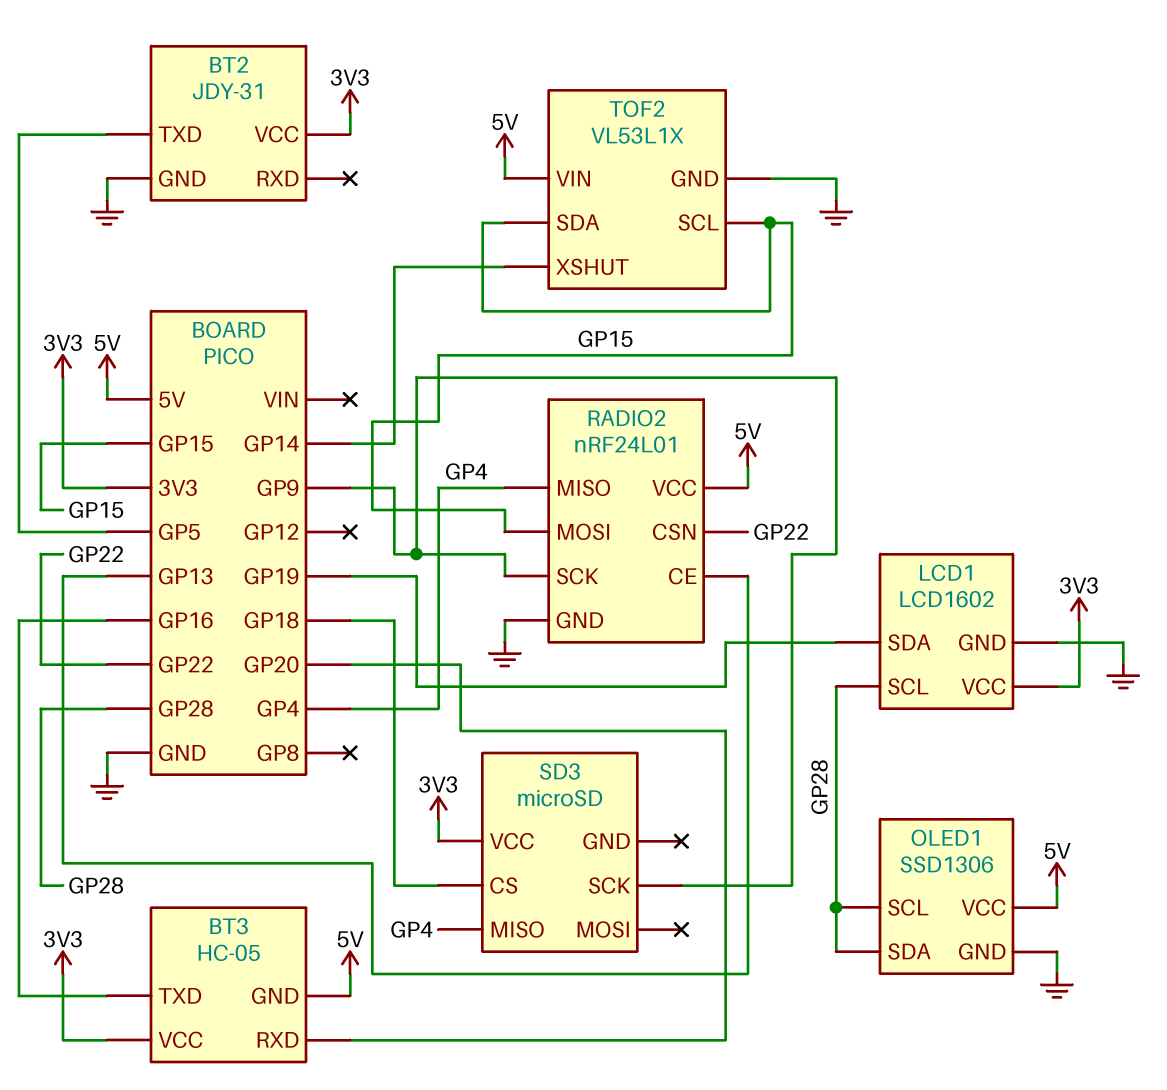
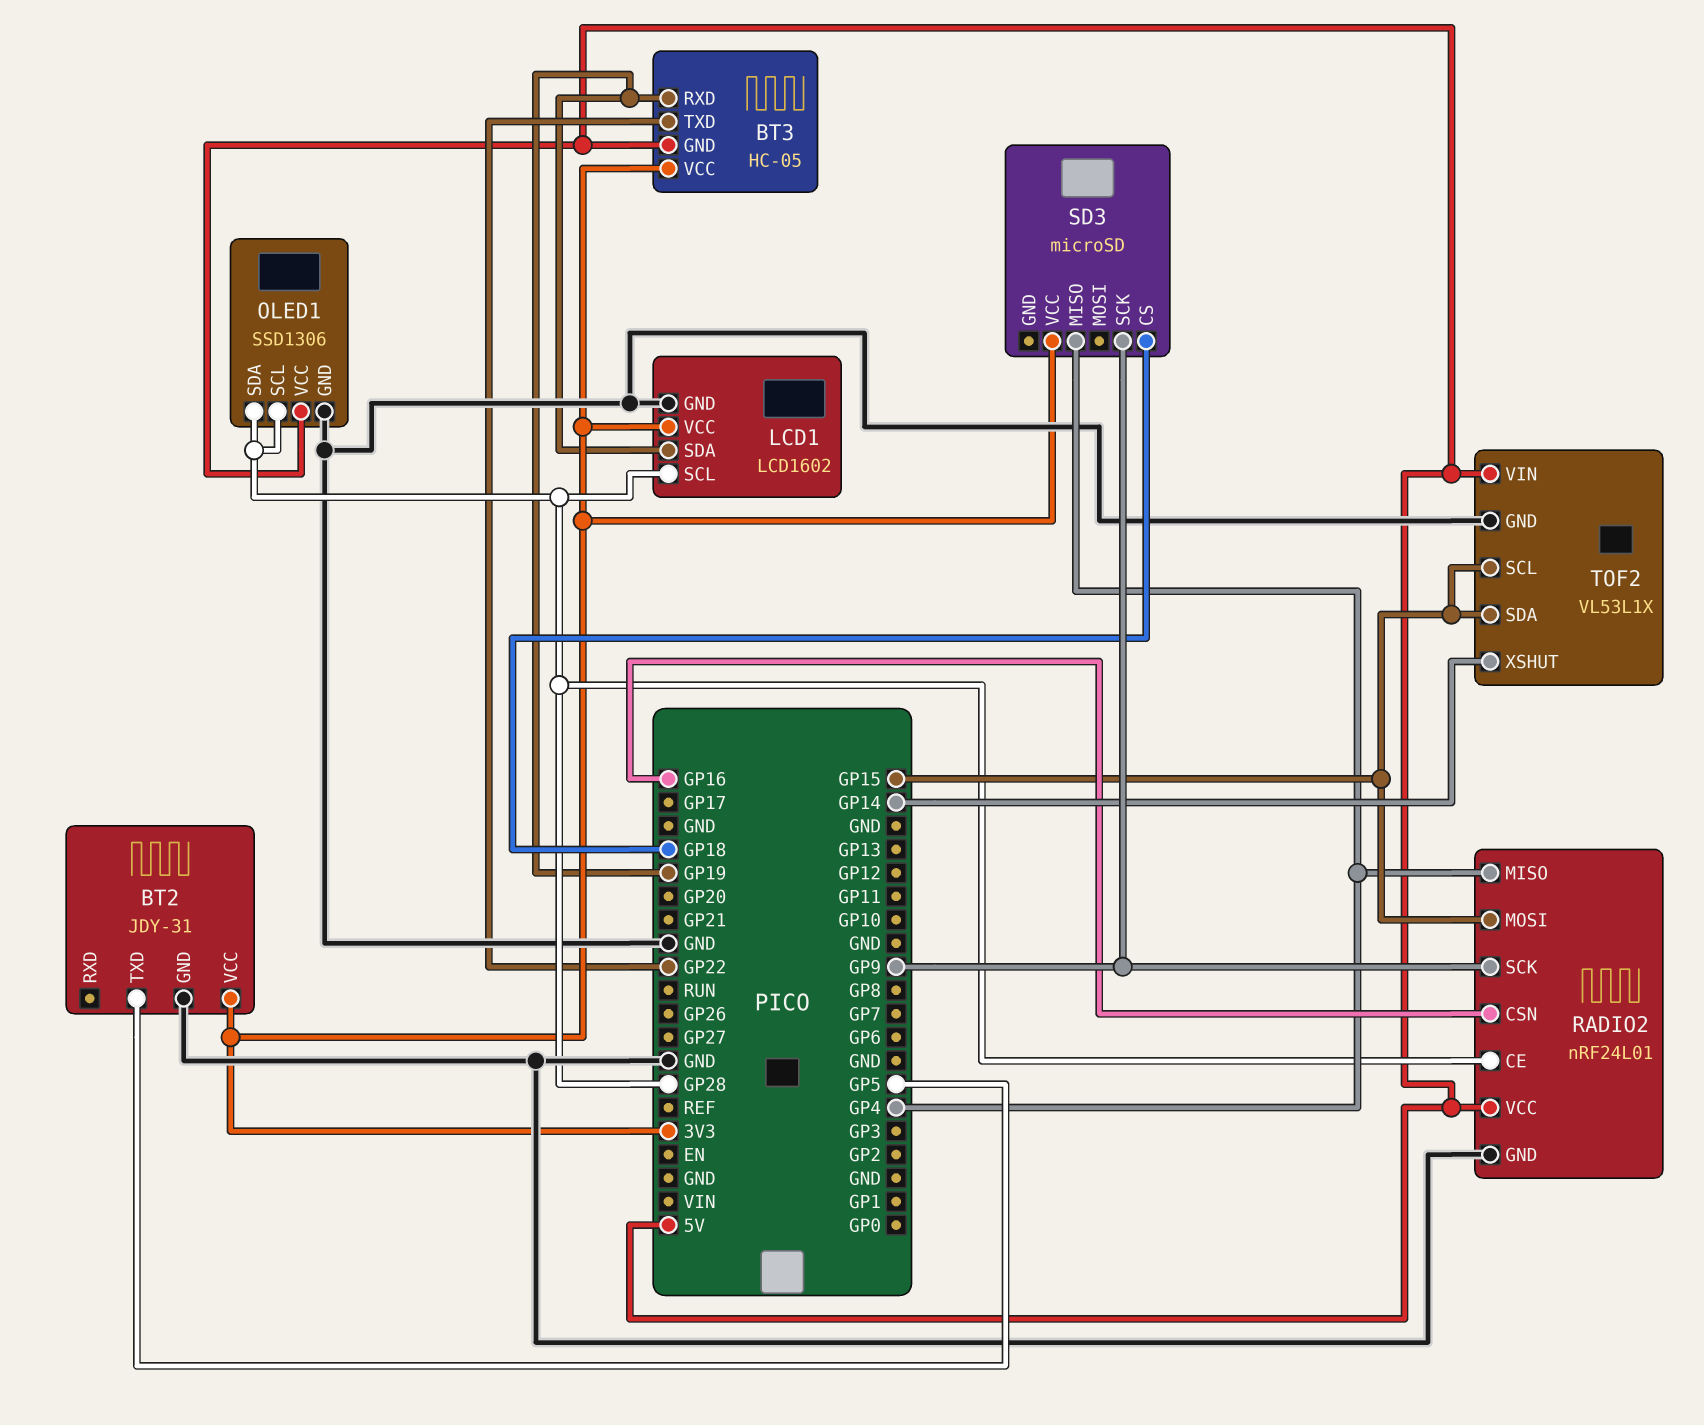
BT3 pin RXD: GP20 -> GP19
BT3 pin TXD: GP16 -> GP22
RADIO2 pin CE: GP13 -> GP28
RADIO2 pin CSN: GP22 -> GP16

